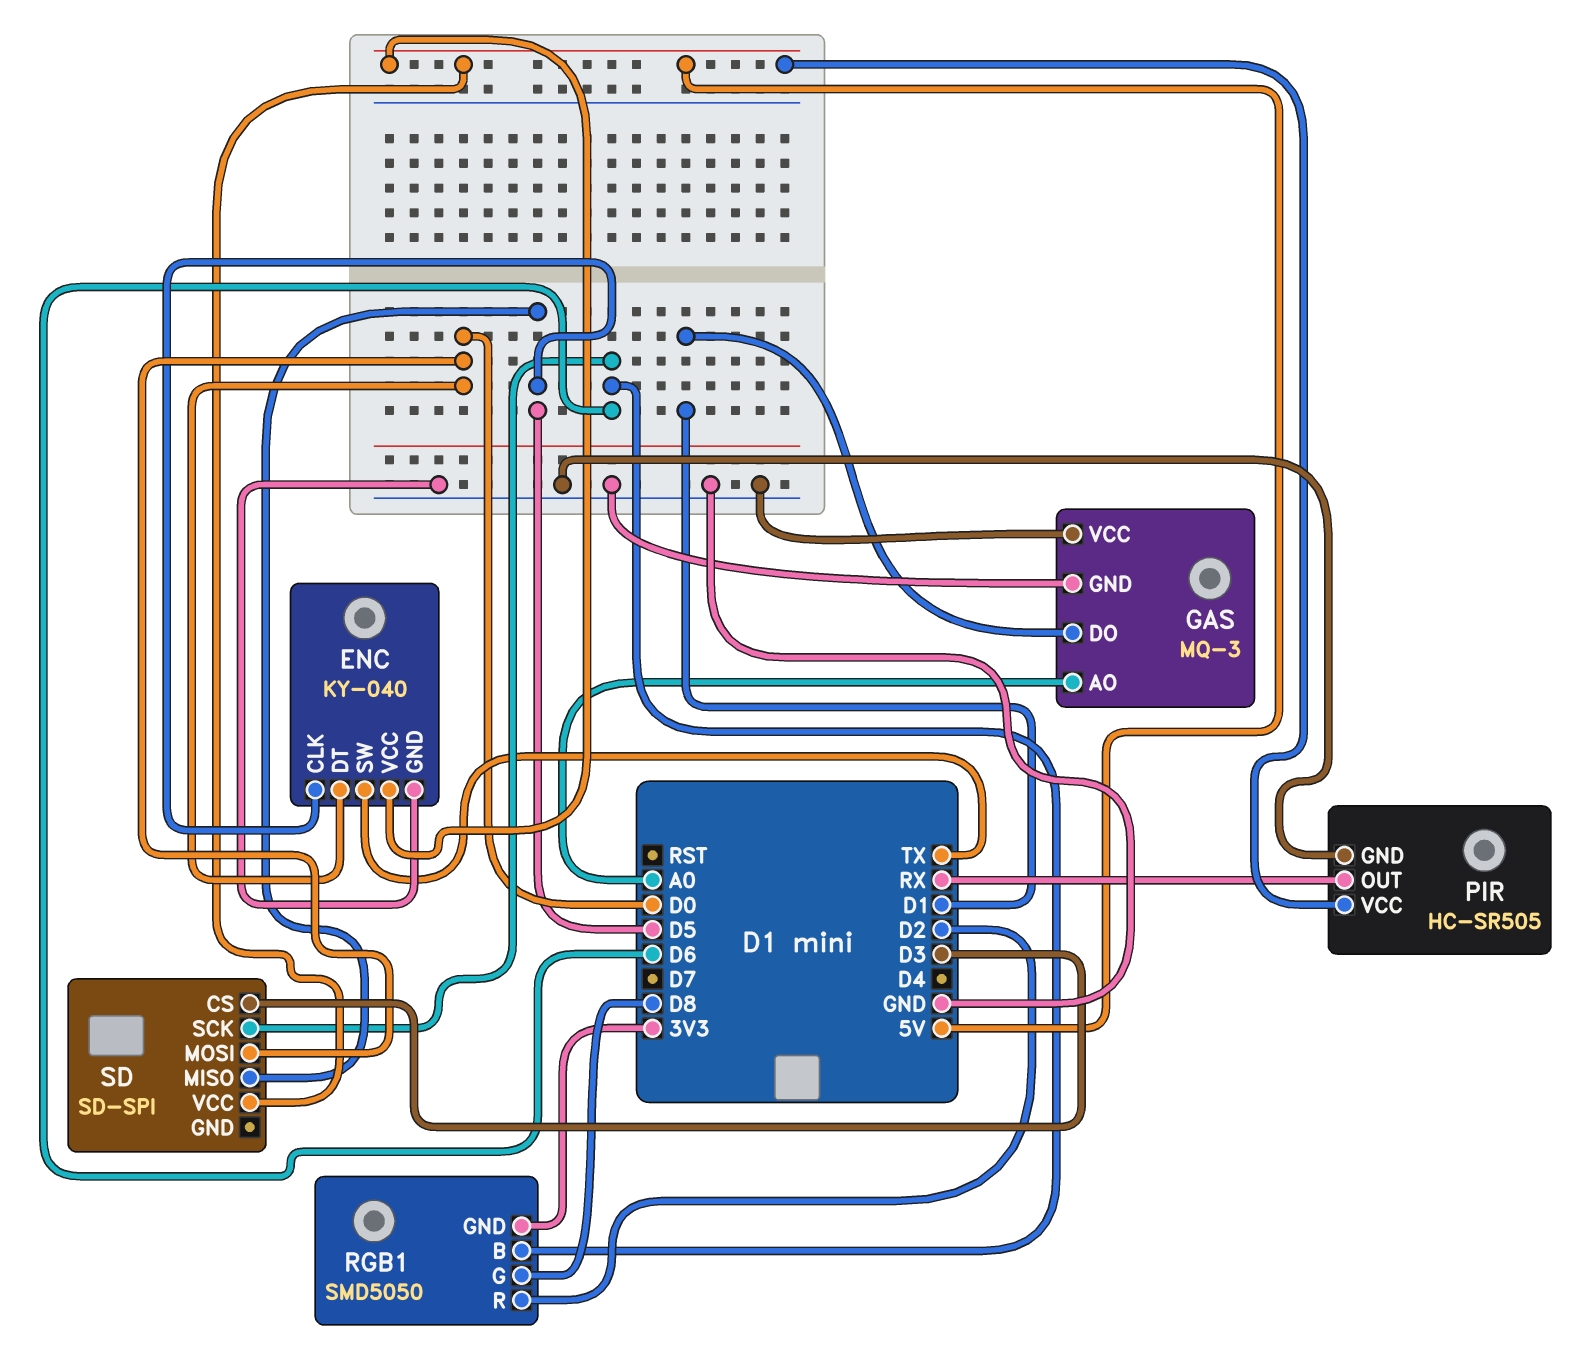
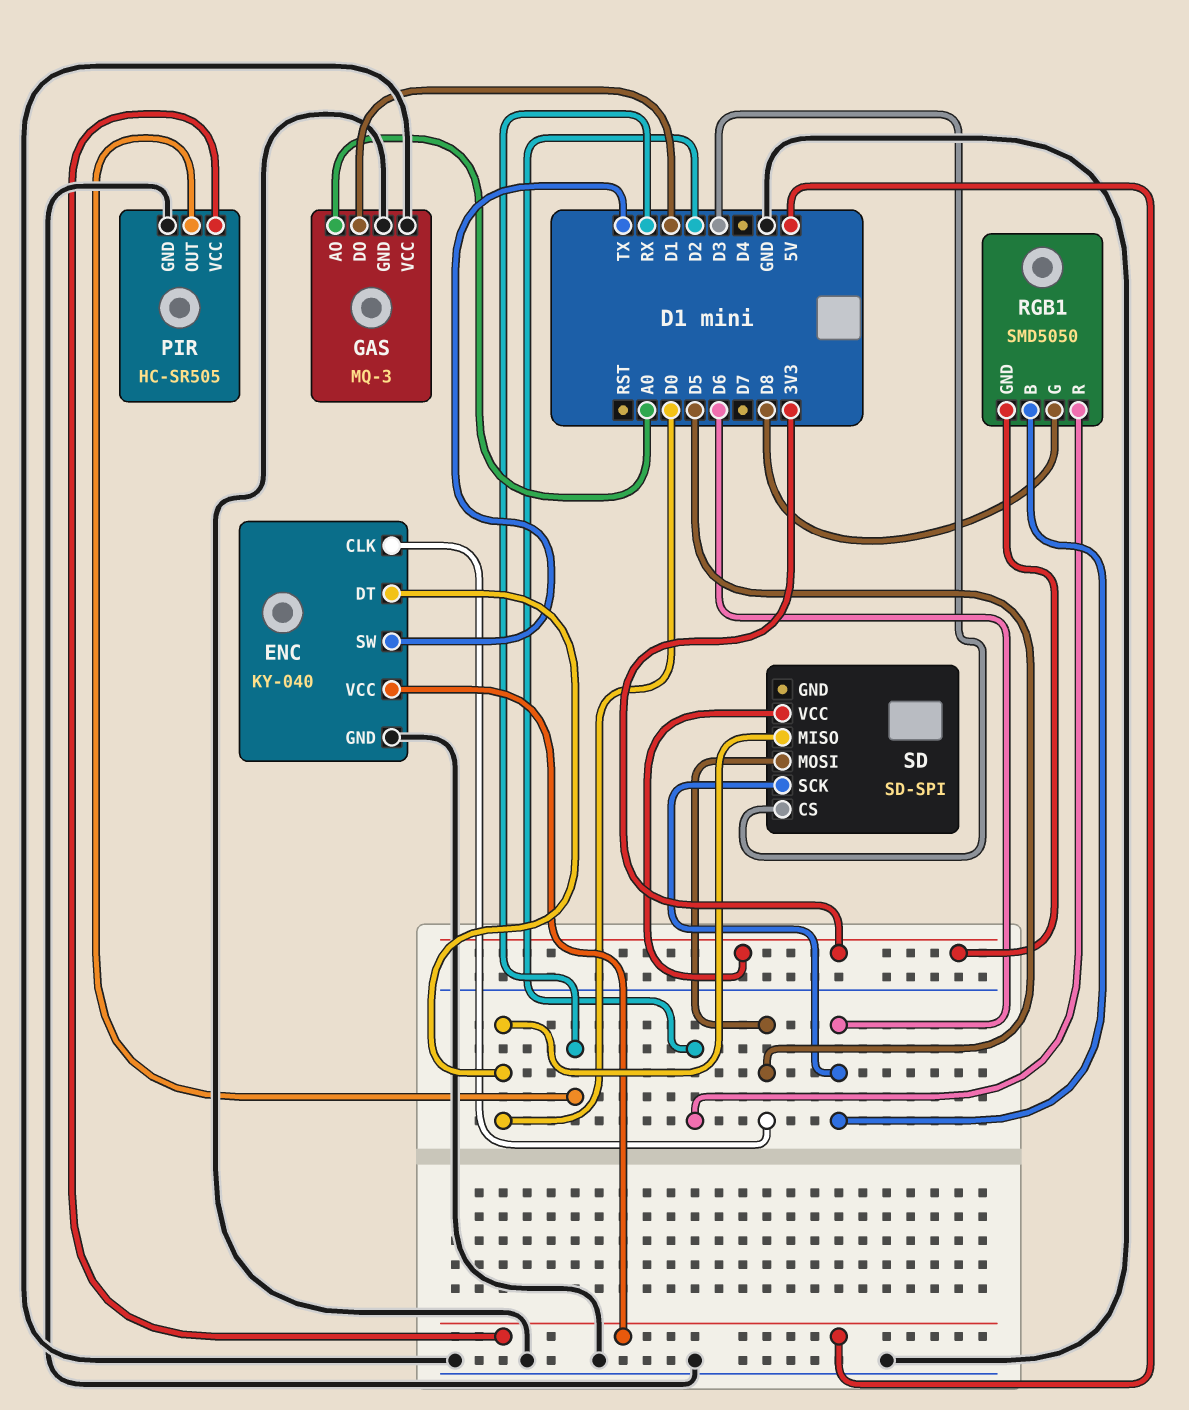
SD pin MISO: D5 -> D0
SD pin MOSI: D0 -> D5
SD pin VCC: 5V -> 3V3

